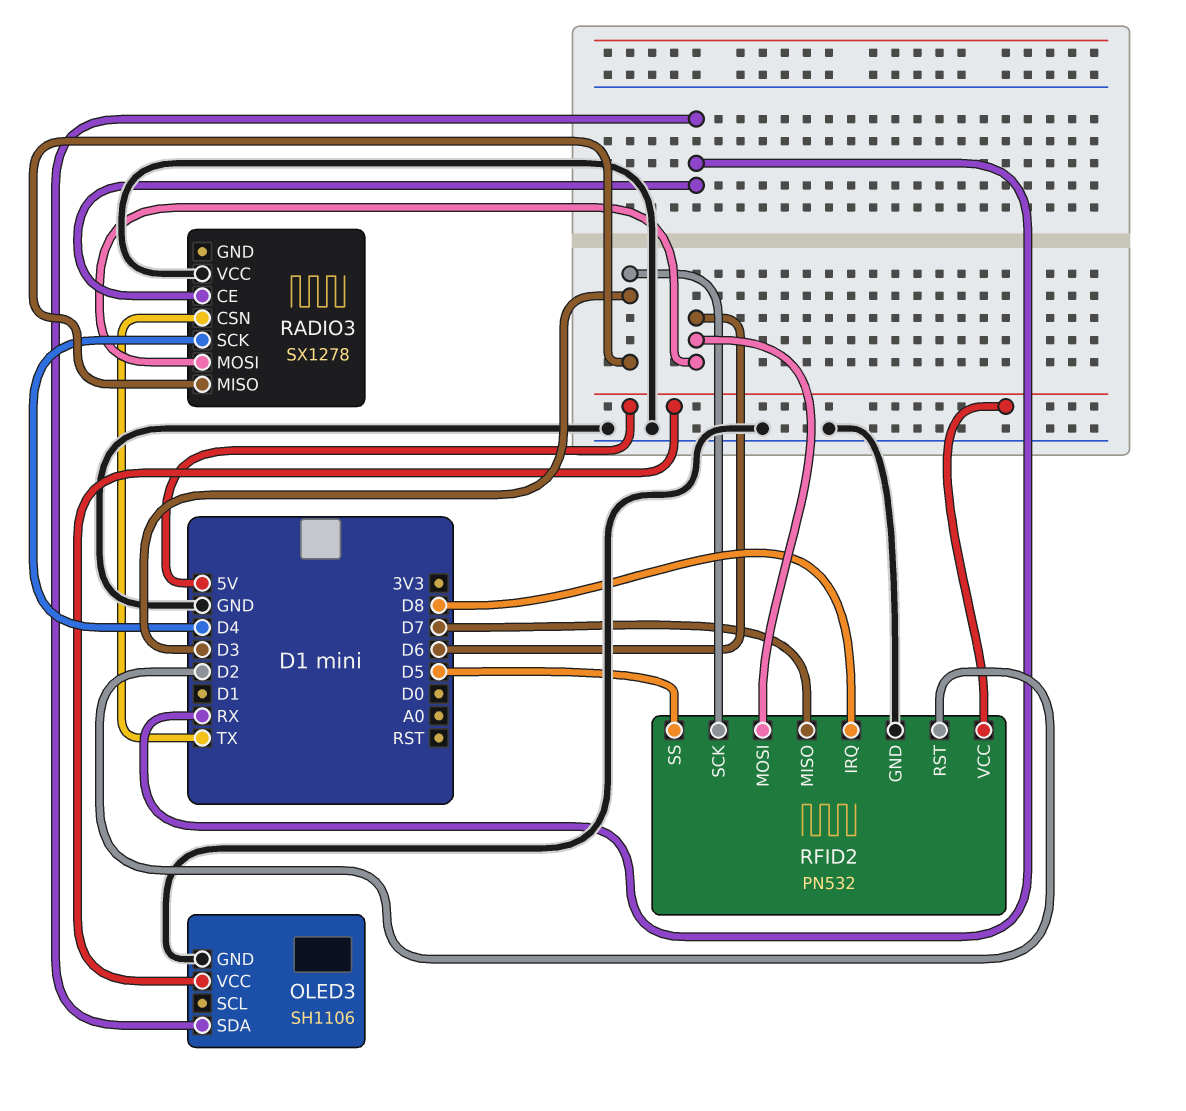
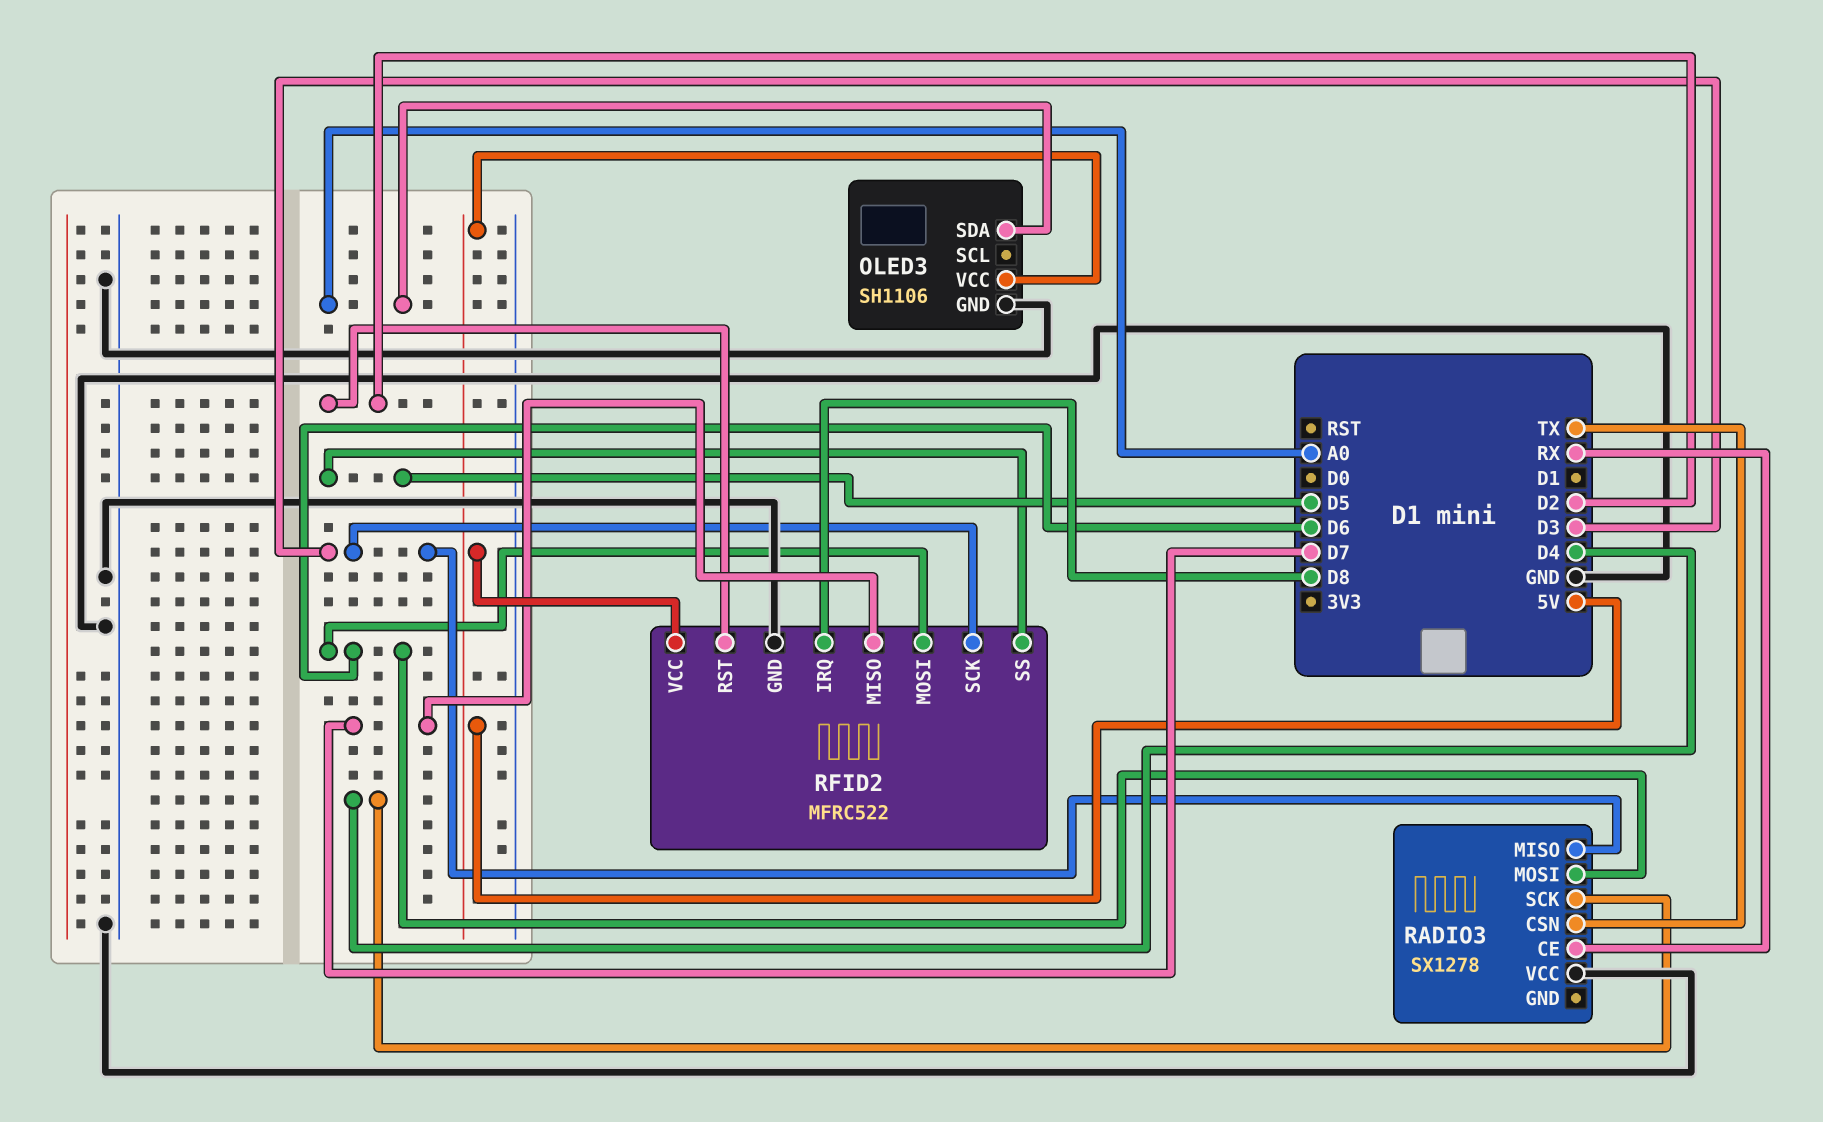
OLED3 pin SDA: RX -> A0
RFID2: PN532 -> MFRC522

